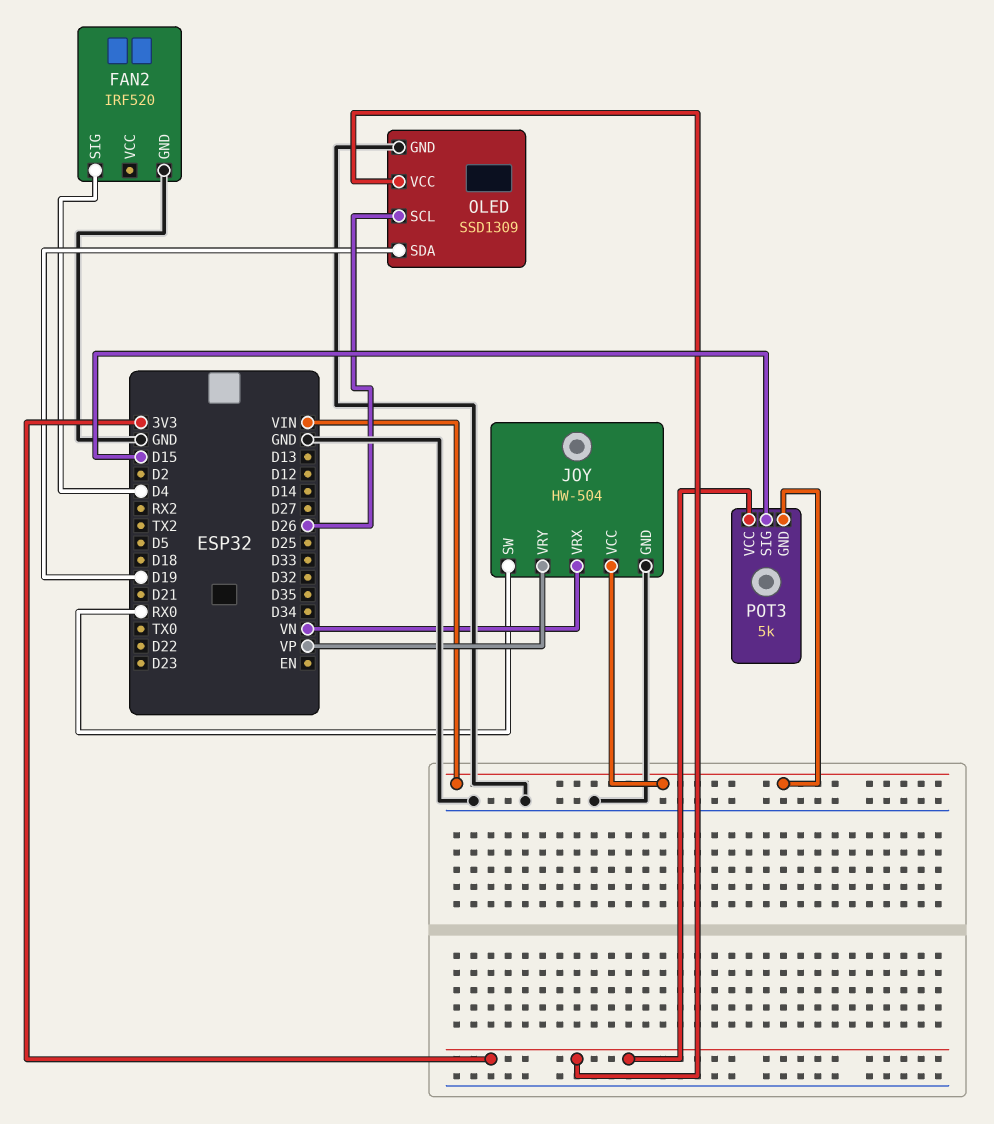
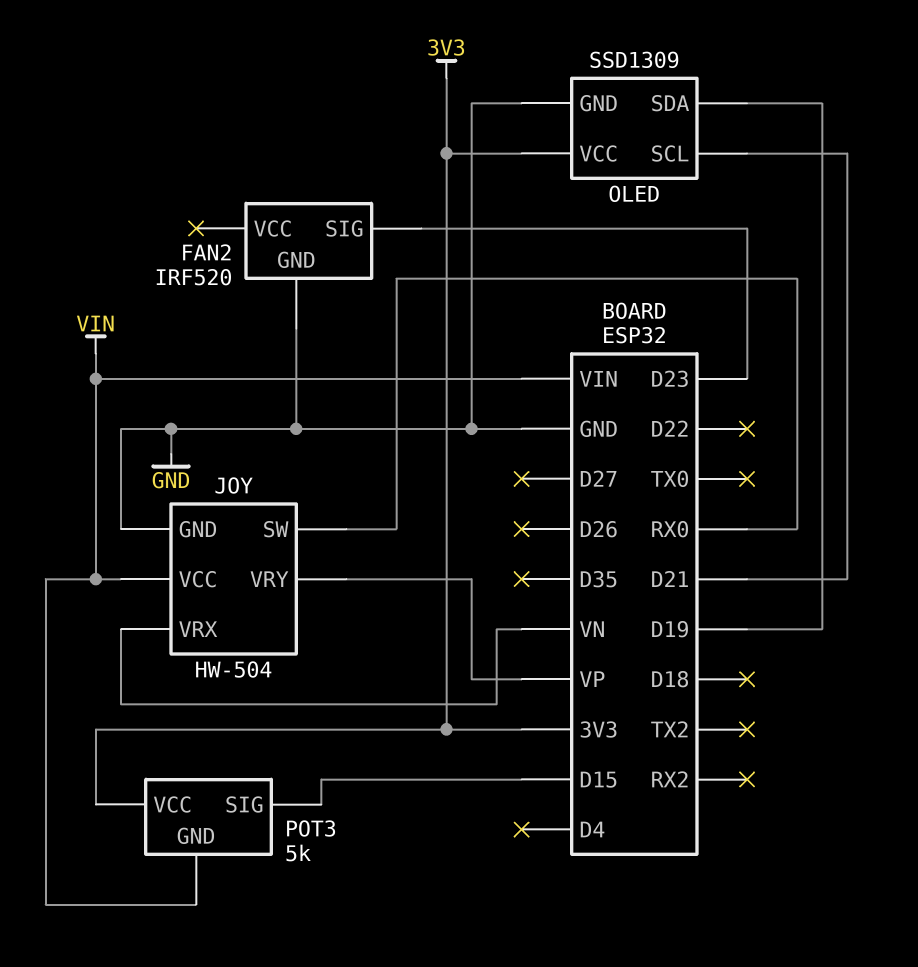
FAN2 pin SIG: D4 -> D23
OLED pin SCL: D26 -> D21

